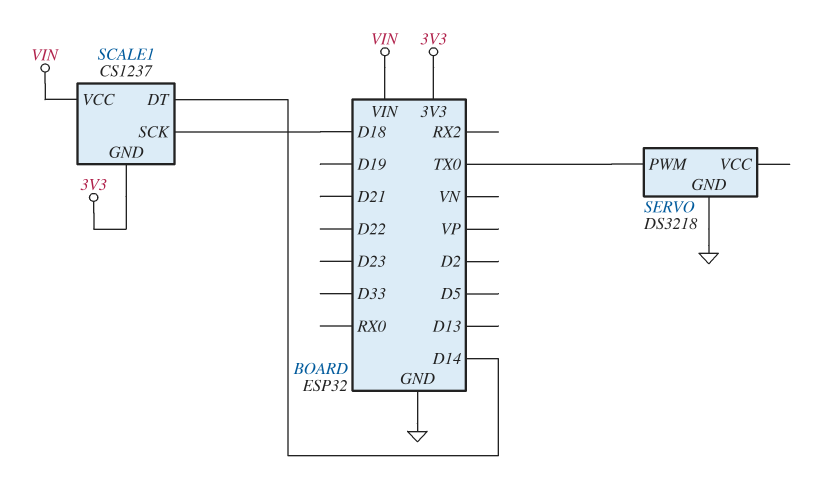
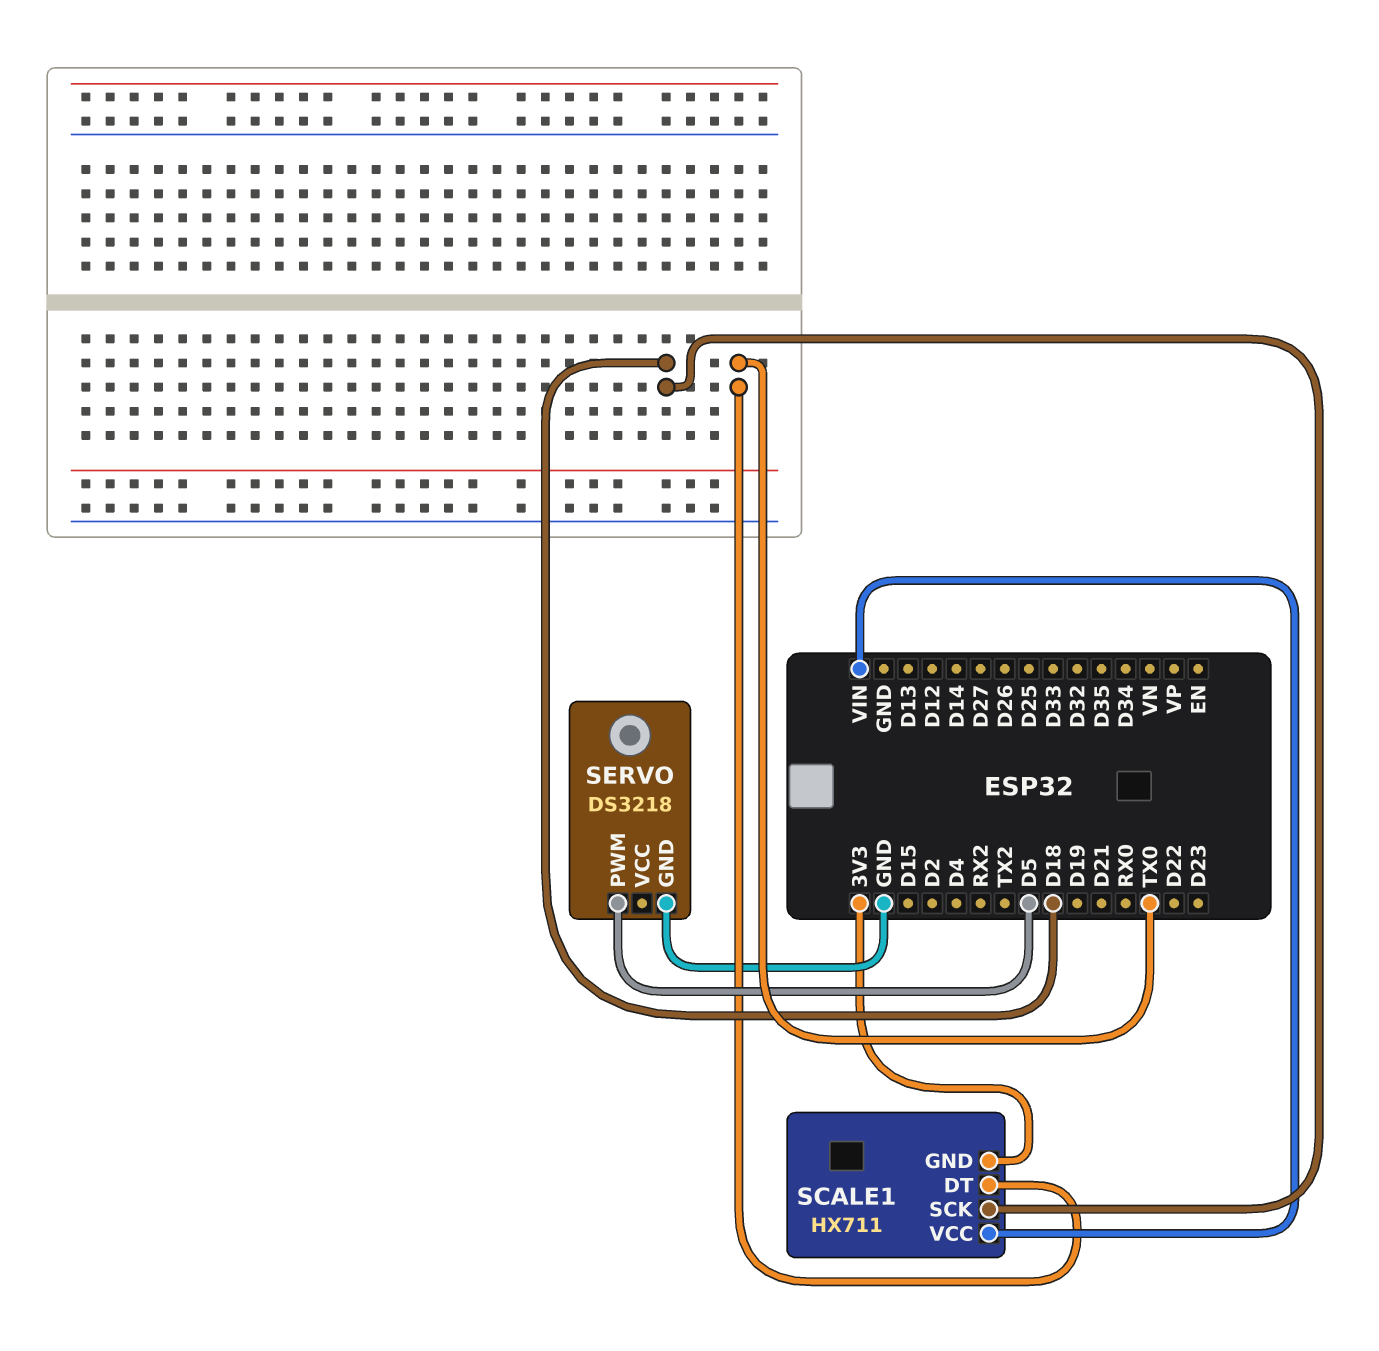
SCALE1: CS1237 -> HX711
SCALE1 pin DT: D14 -> TX0
SERVO pin PWM: TX0 -> D5

